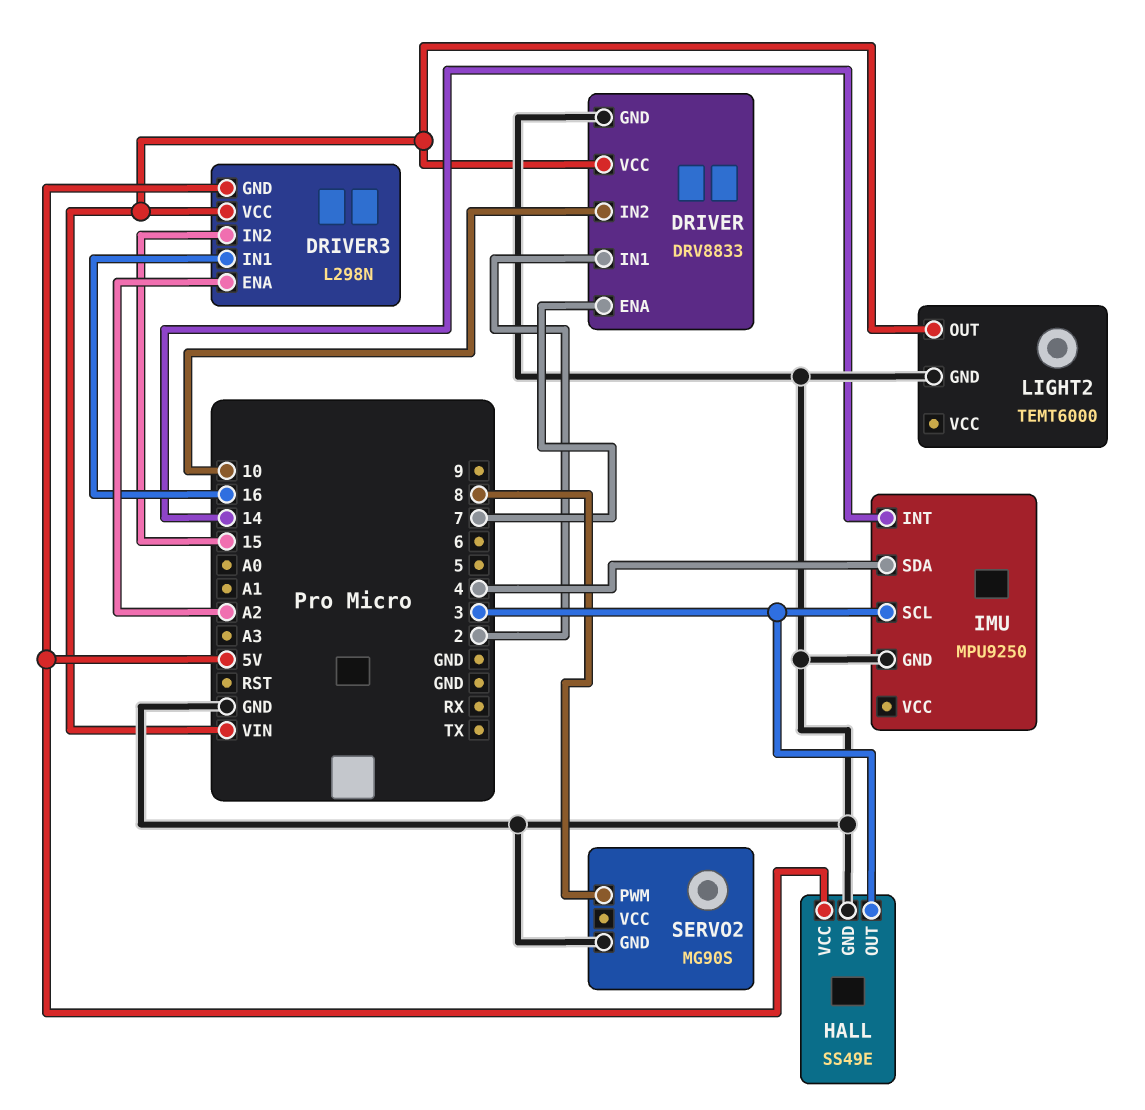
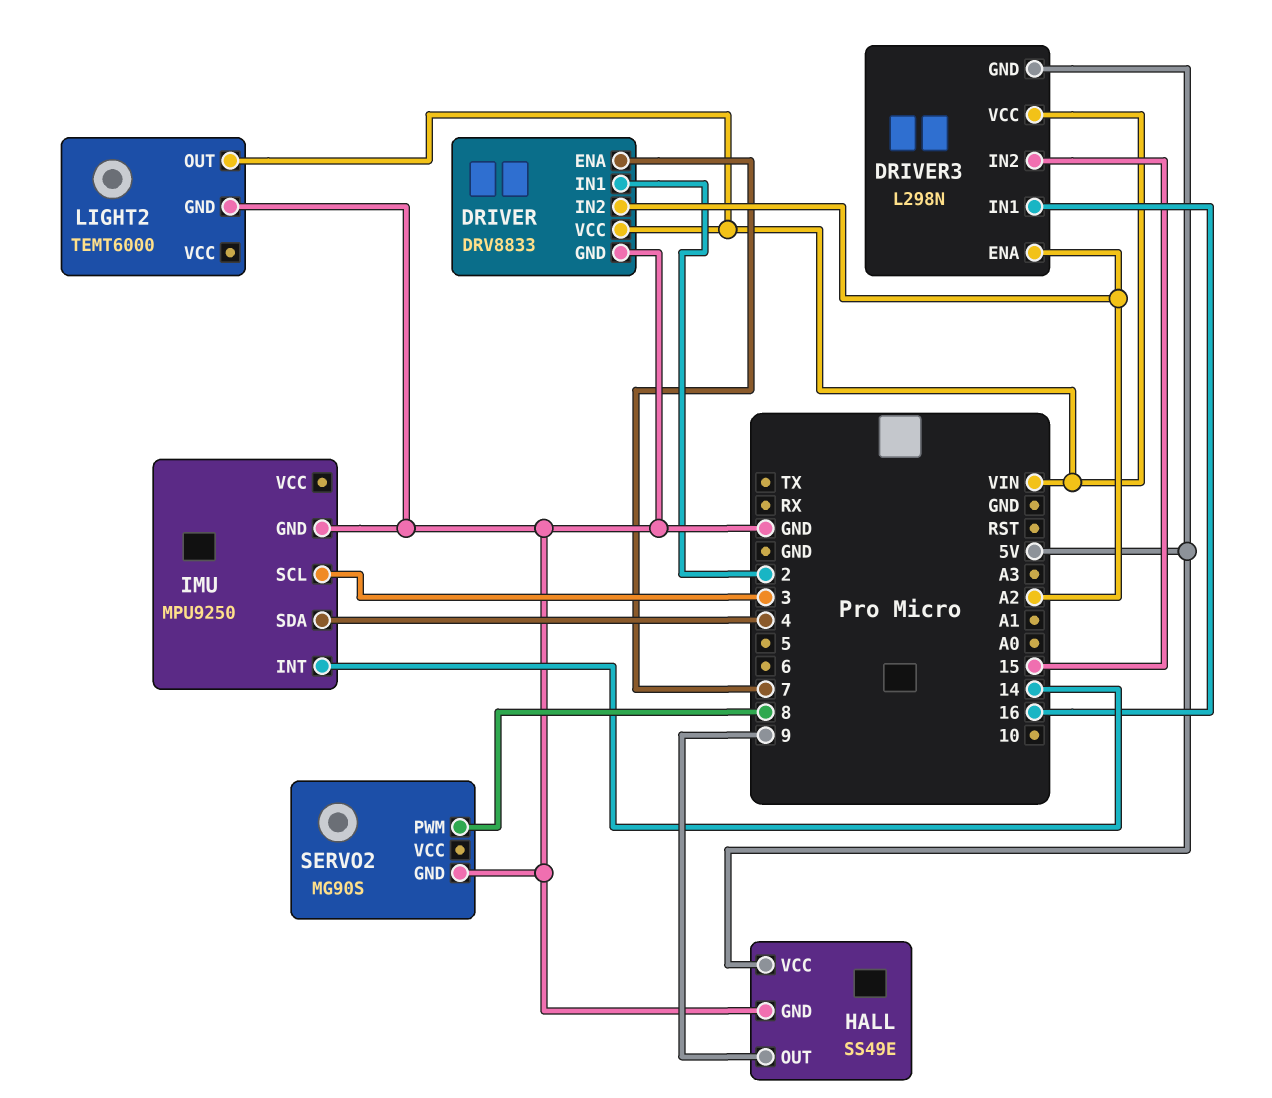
DRIVER pin IN2: 10 -> A2
HALL pin OUT: 3 -> 9

